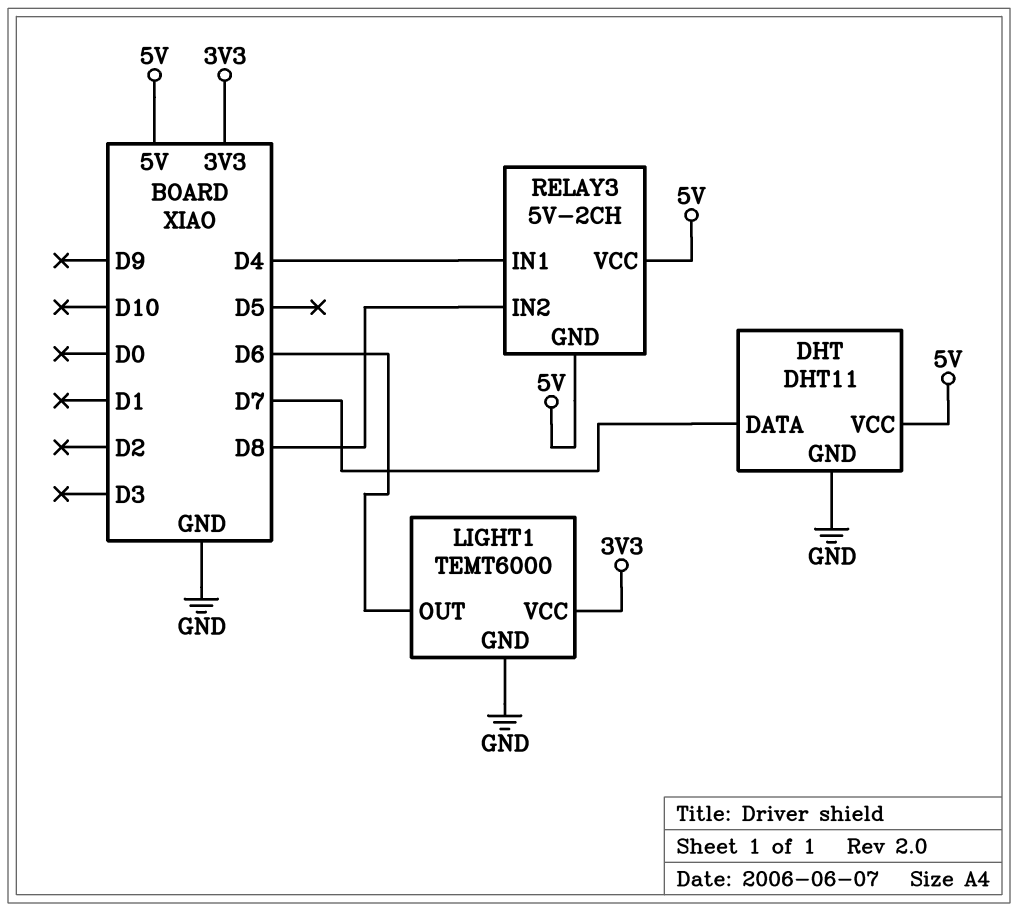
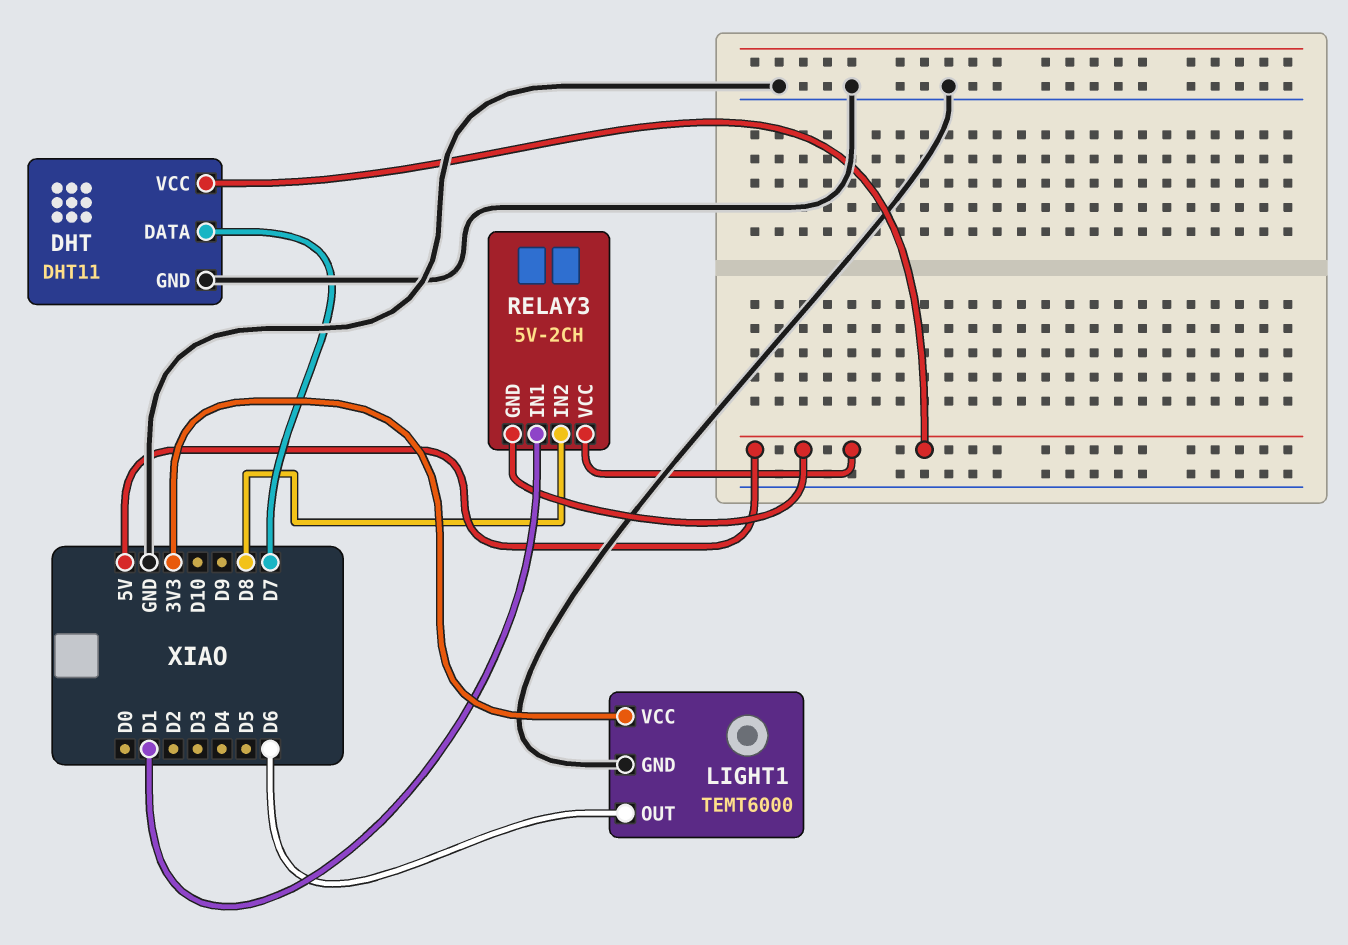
RELAY3 pin IN1: D4 -> D1

